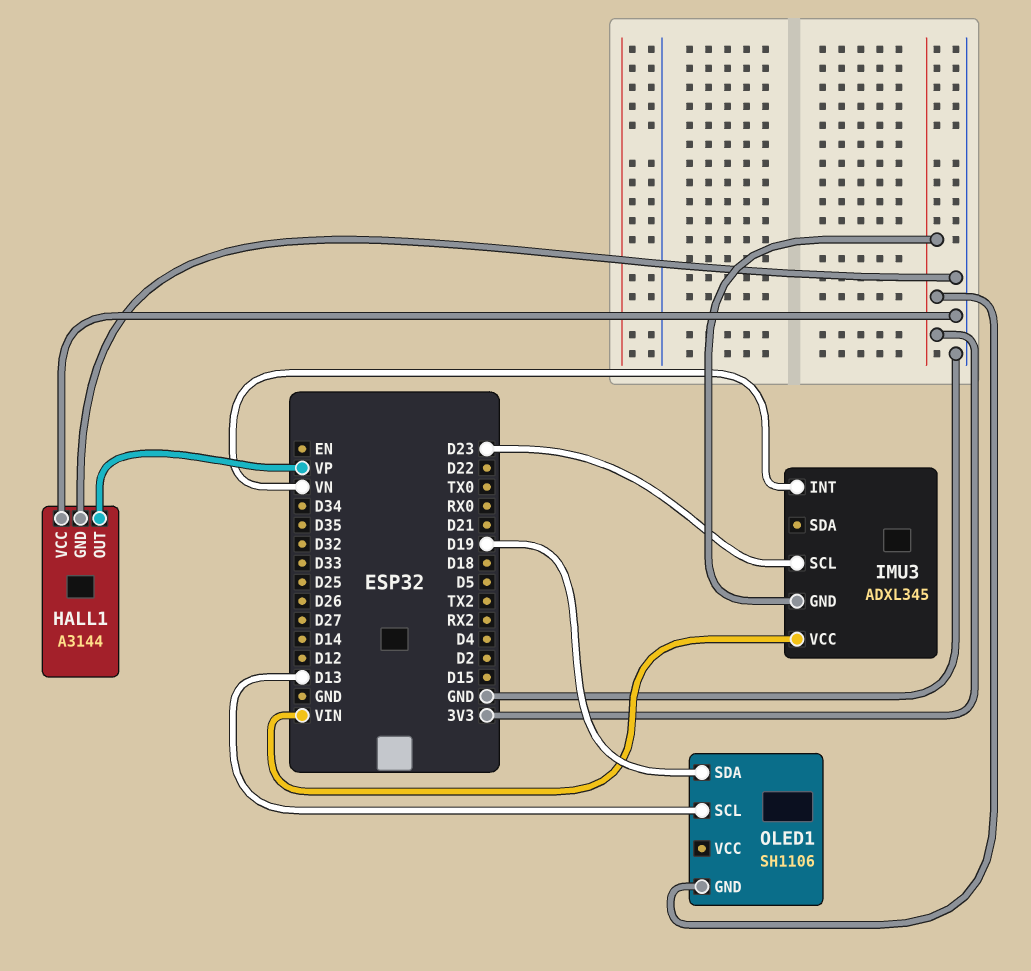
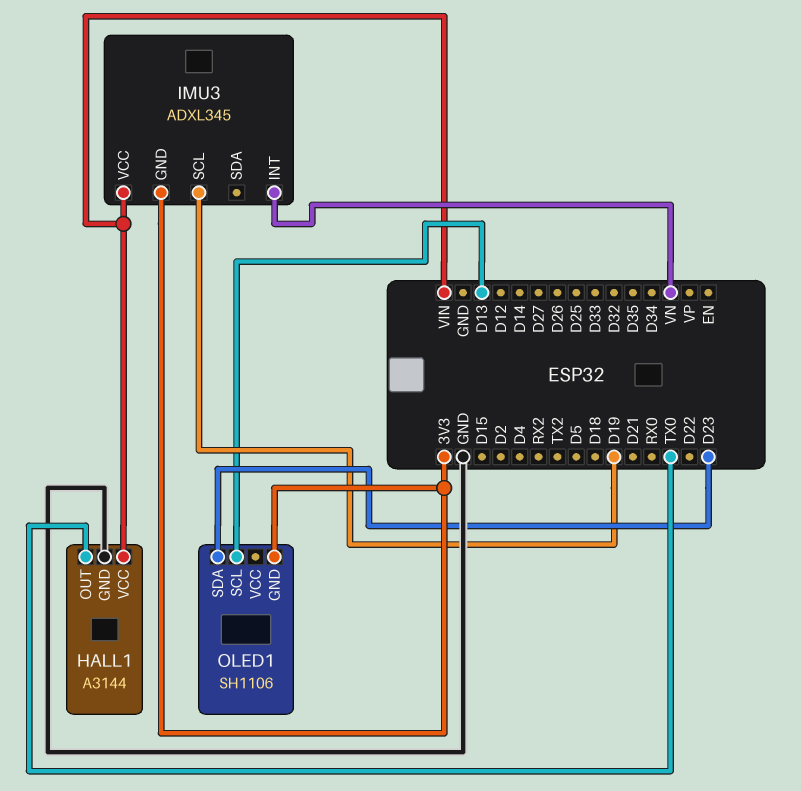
HALL1 pin OUT: VP -> TX0
HALL1 pin VCC: GND -> VIN
IMU3 pin SCL: D23 -> D19
OLED1 pin SDA: D19 -> D23

